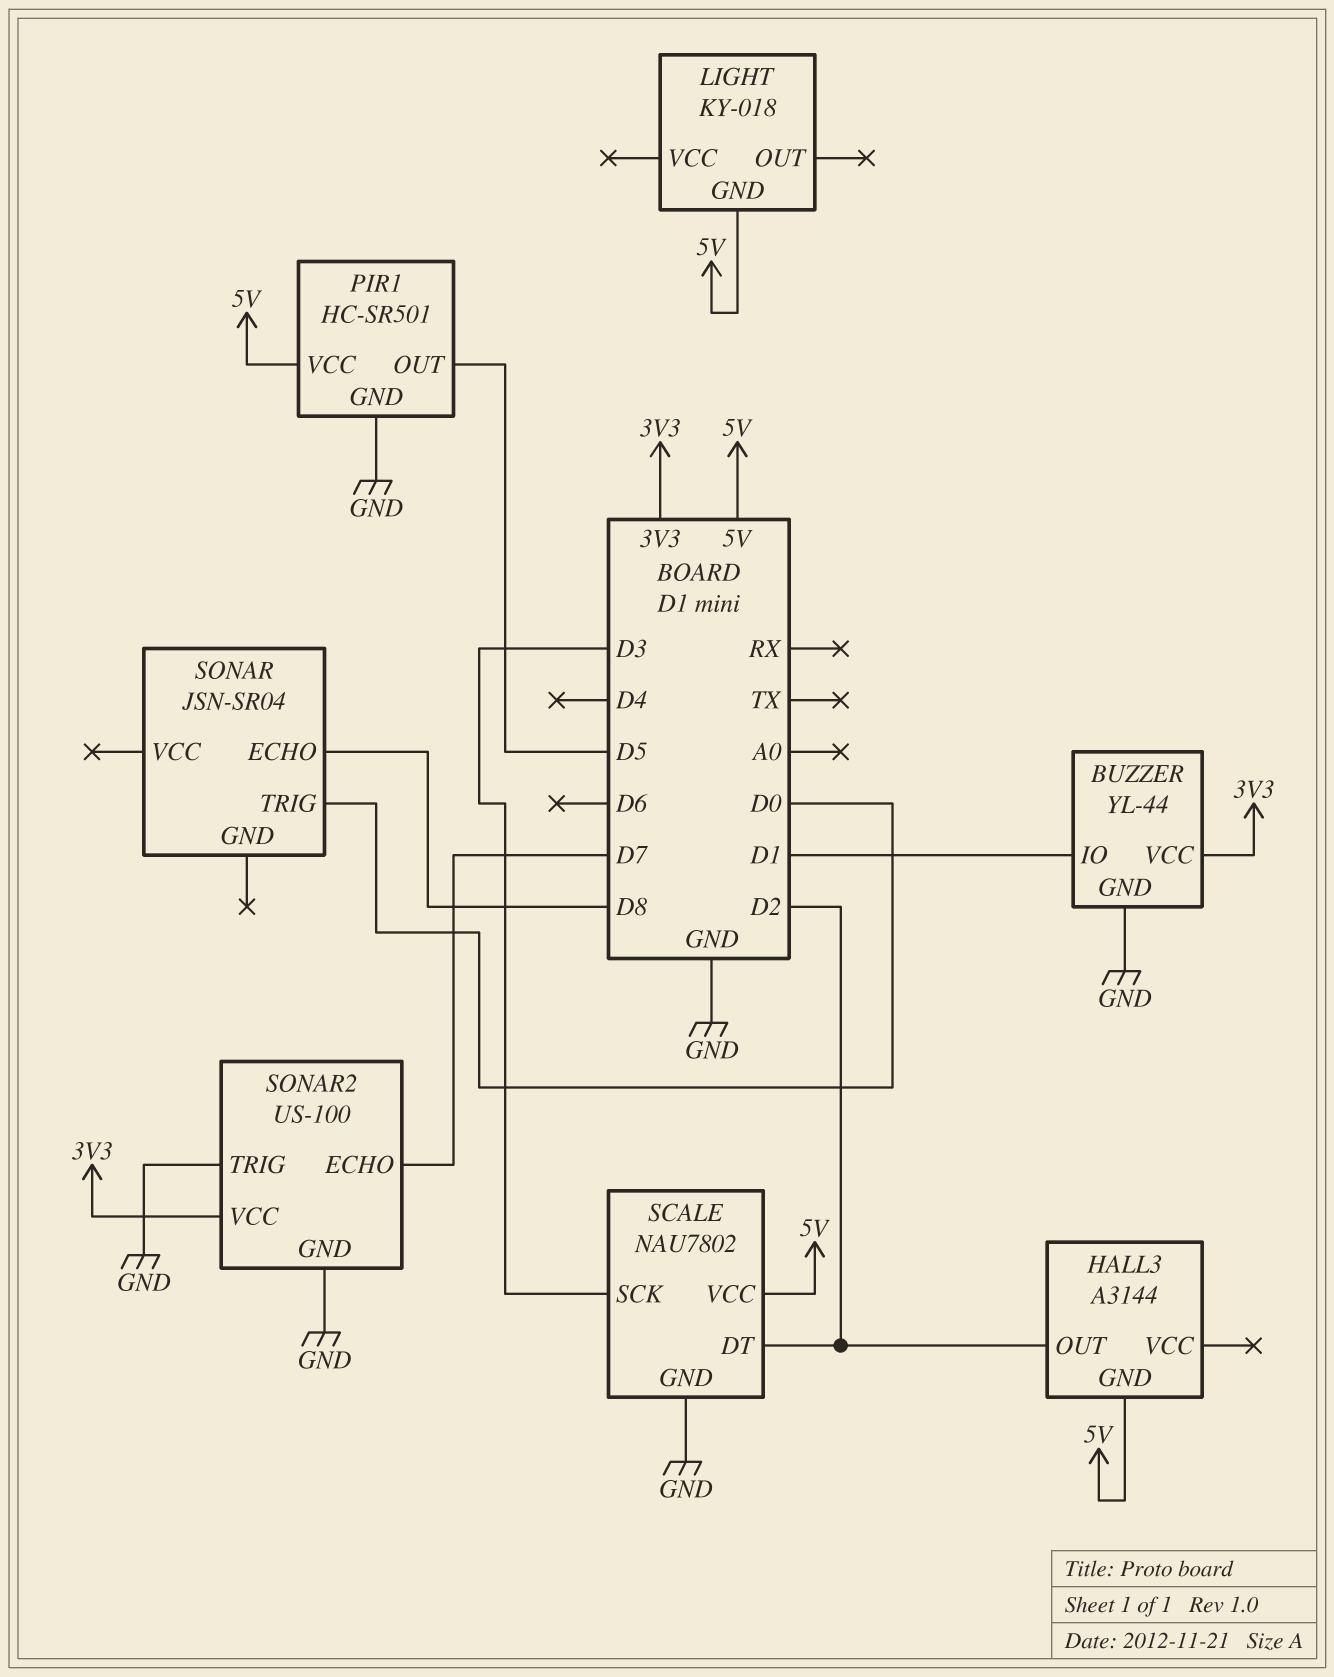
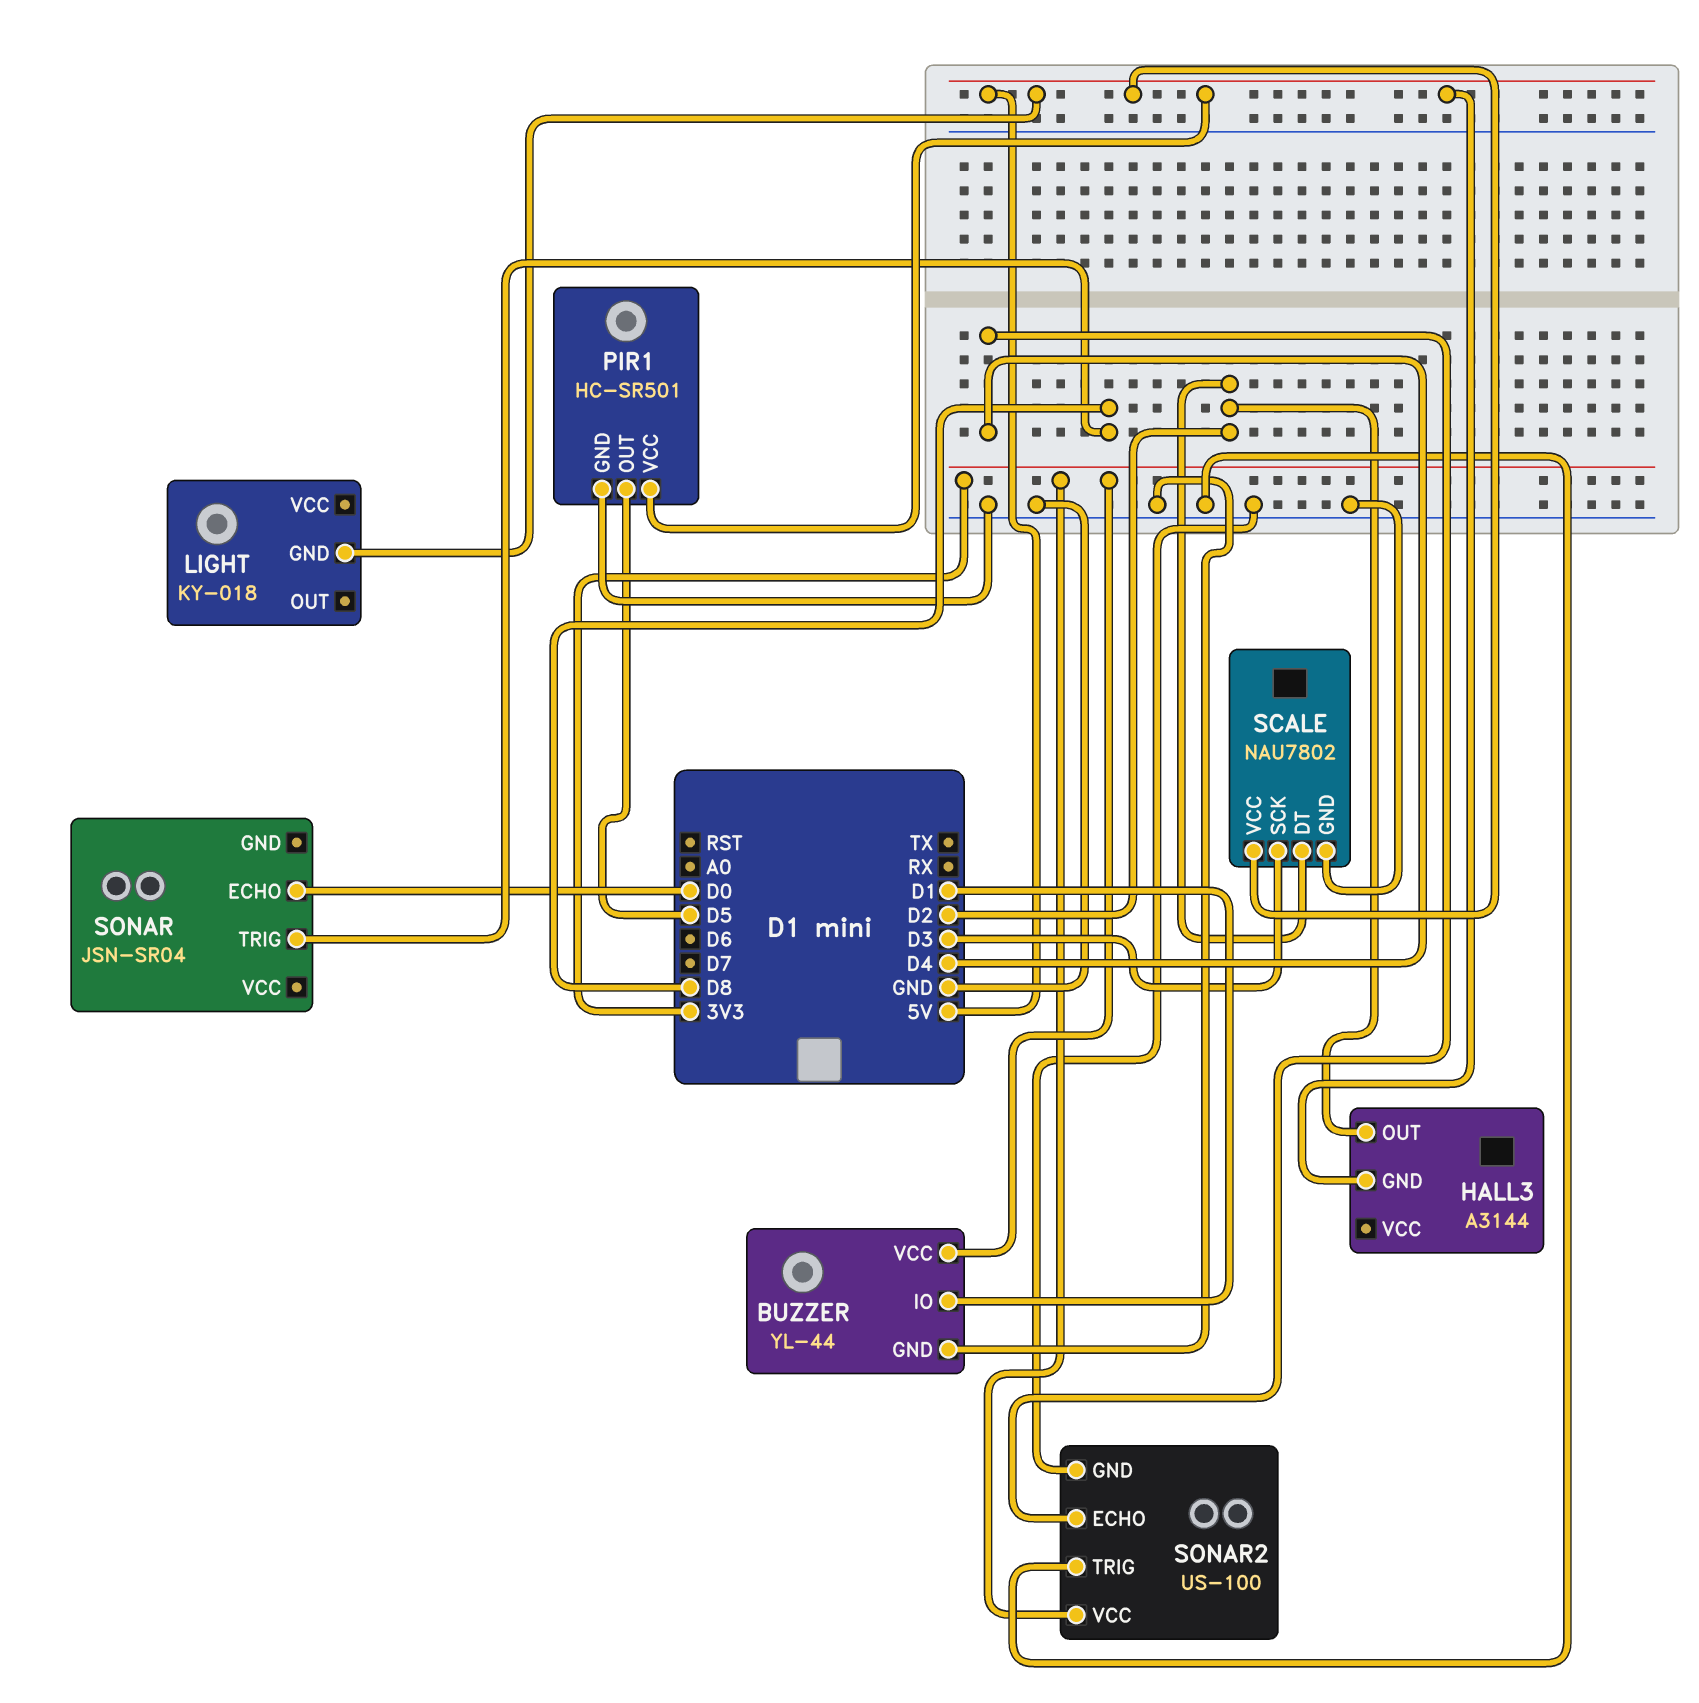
SONAR pin ECHO: D8 -> D0
SONAR pin TRIG: D0 -> D8
SONAR2 pin ECHO: D7 -> D4

